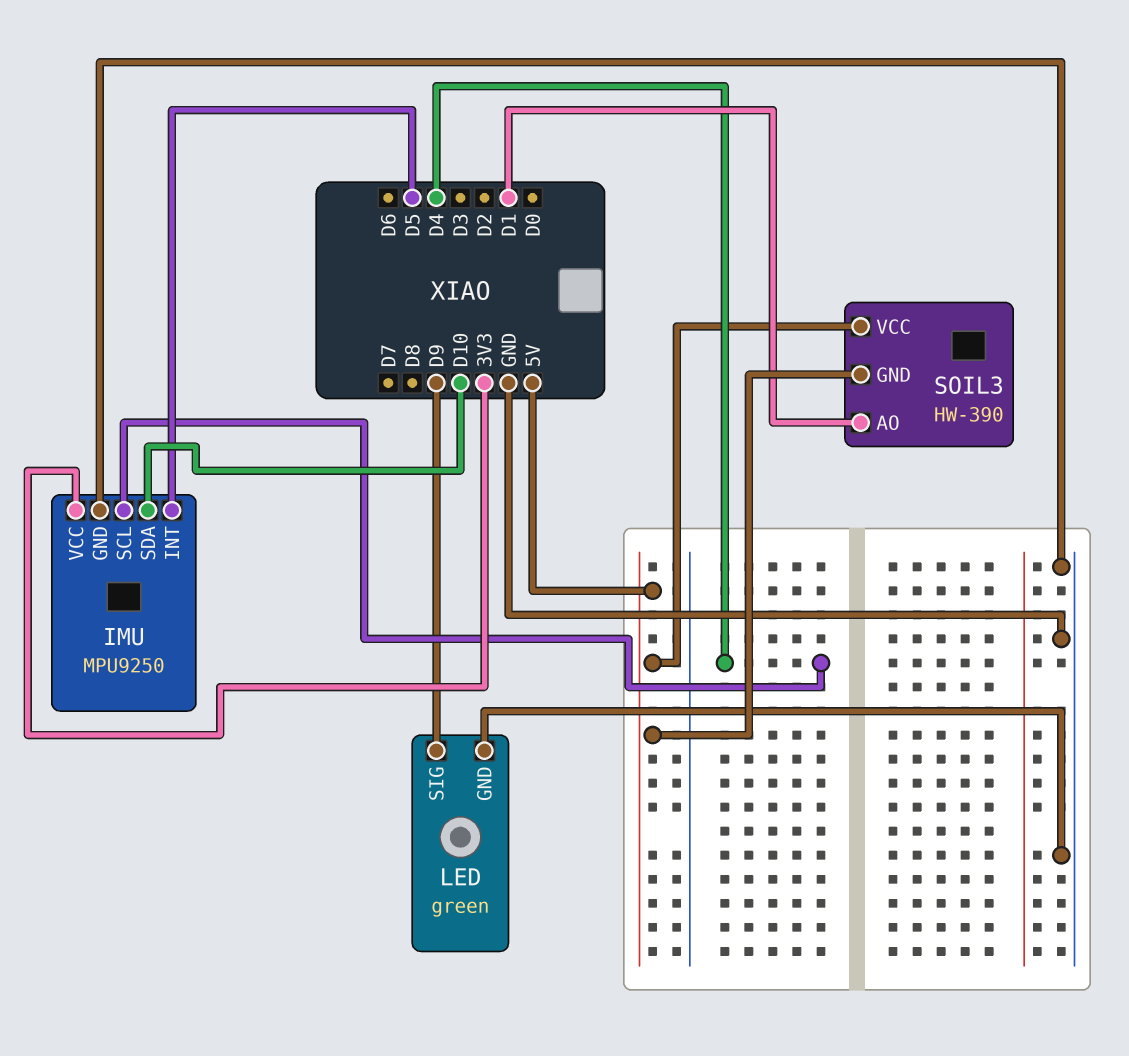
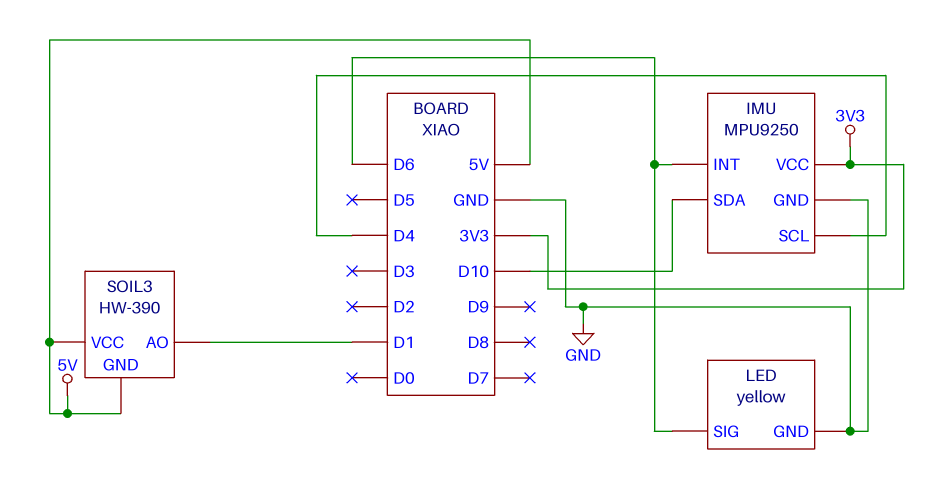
IMU pin INT: D5 -> D6
LED: green -> yellow
LED pin SIG: D9 -> D6

